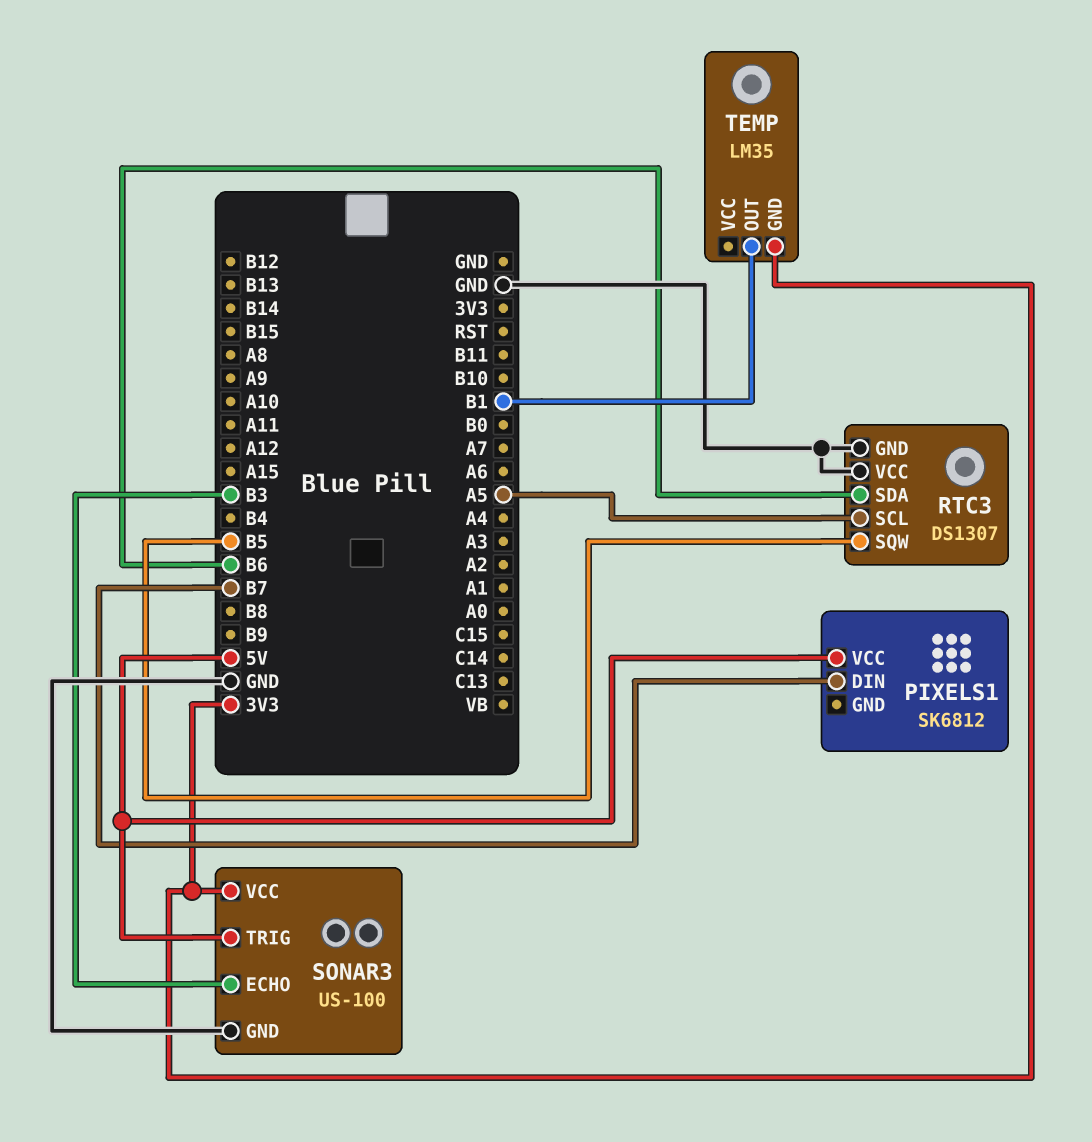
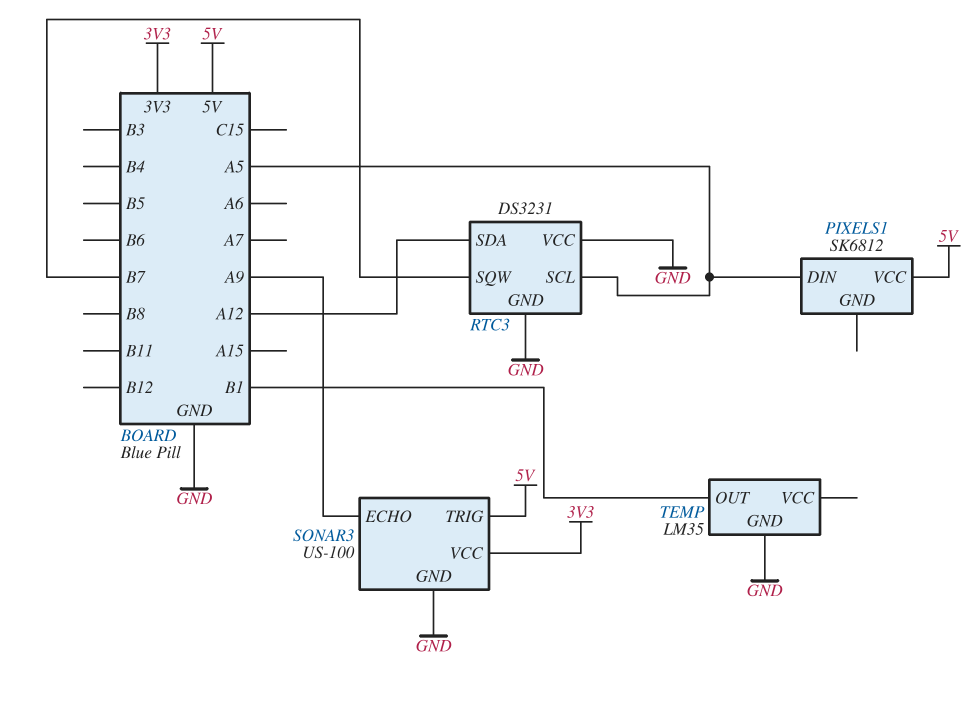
PIXELS1 pin DIN: B7 -> A5
RTC3: DS1307 -> DS3231
RTC3 pin SDA: B6 -> A12
RTC3 pin SQW: B5 -> B7
SONAR3 pin ECHO: B3 -> A9
TEMP pin GND: 3V3 -> GND

